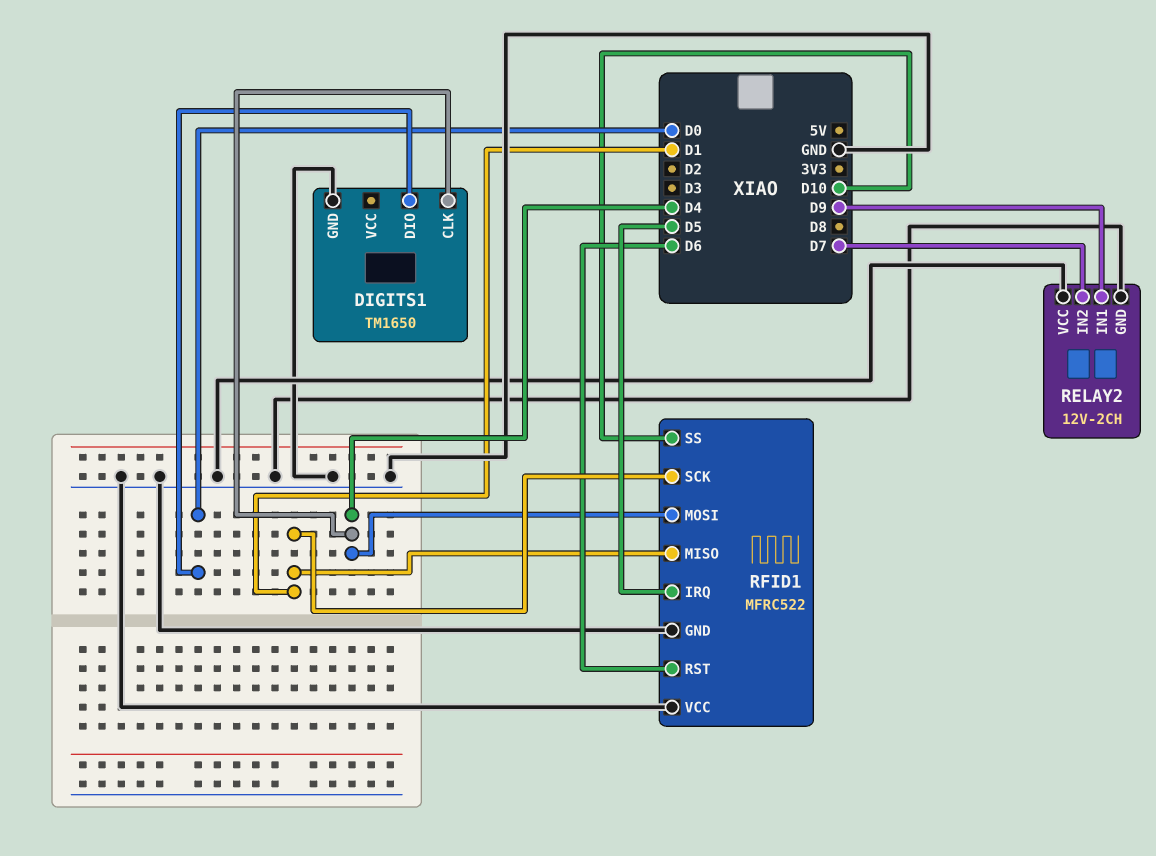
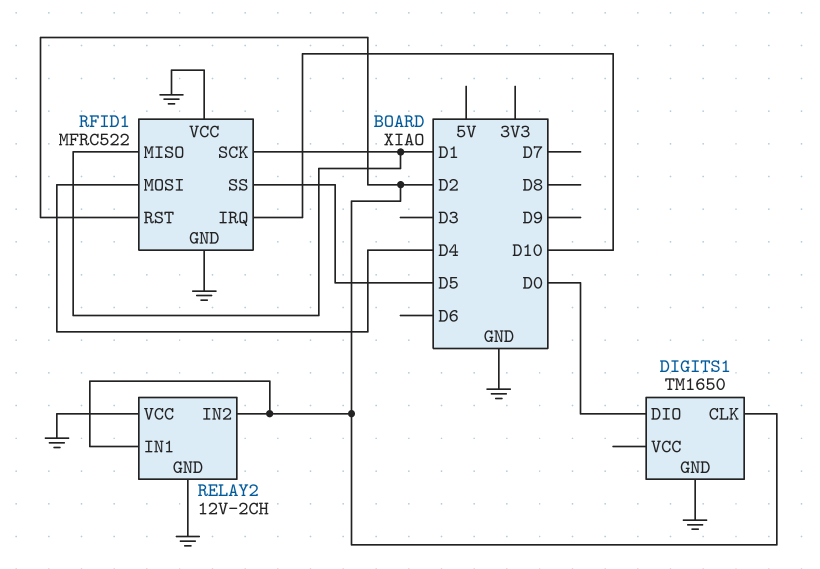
DIGITS1 pin CLK: D4 -> D2
RELAY2 pin IN1: D9 -> D2
RELAY2 pin IN2: D7 -> D2
RFID1 pin IRQ: D5 -> D10
RFID1 pin RST: D6 -> D2
RFID1 pin SS: D10 -> D5

